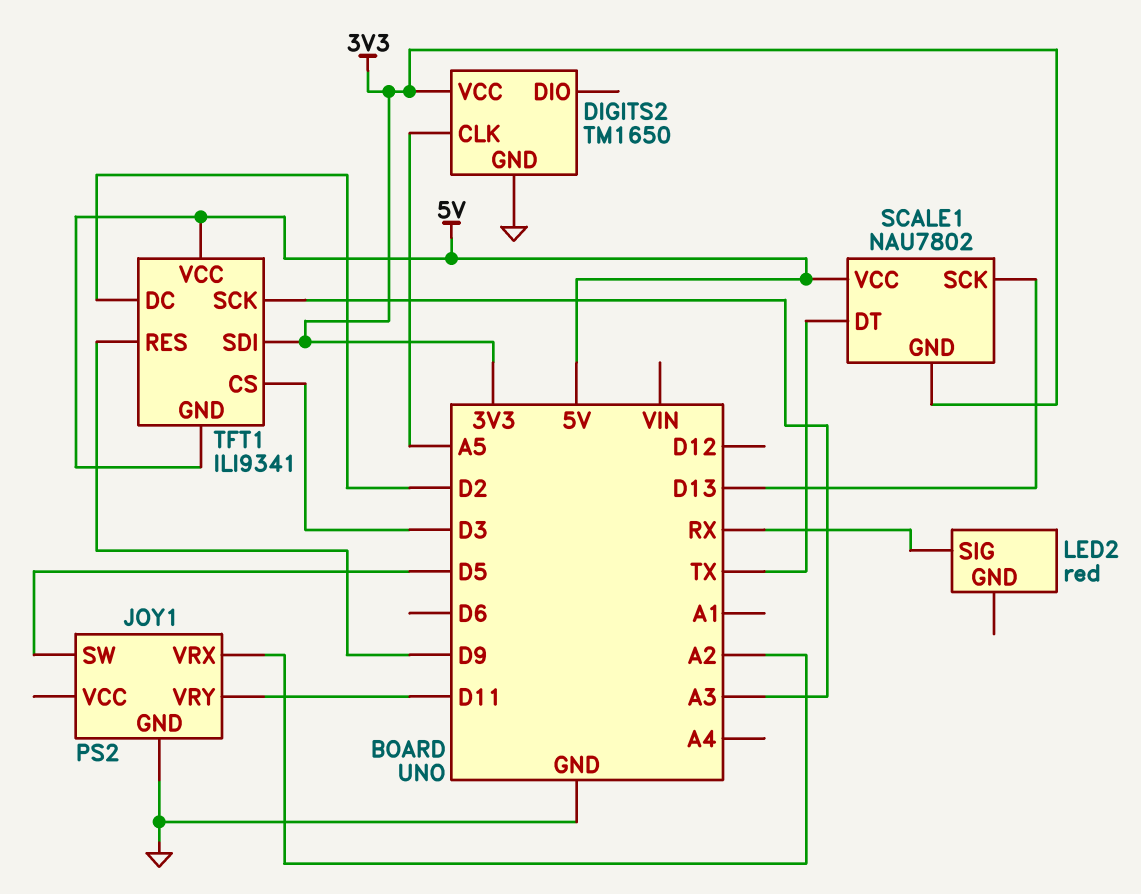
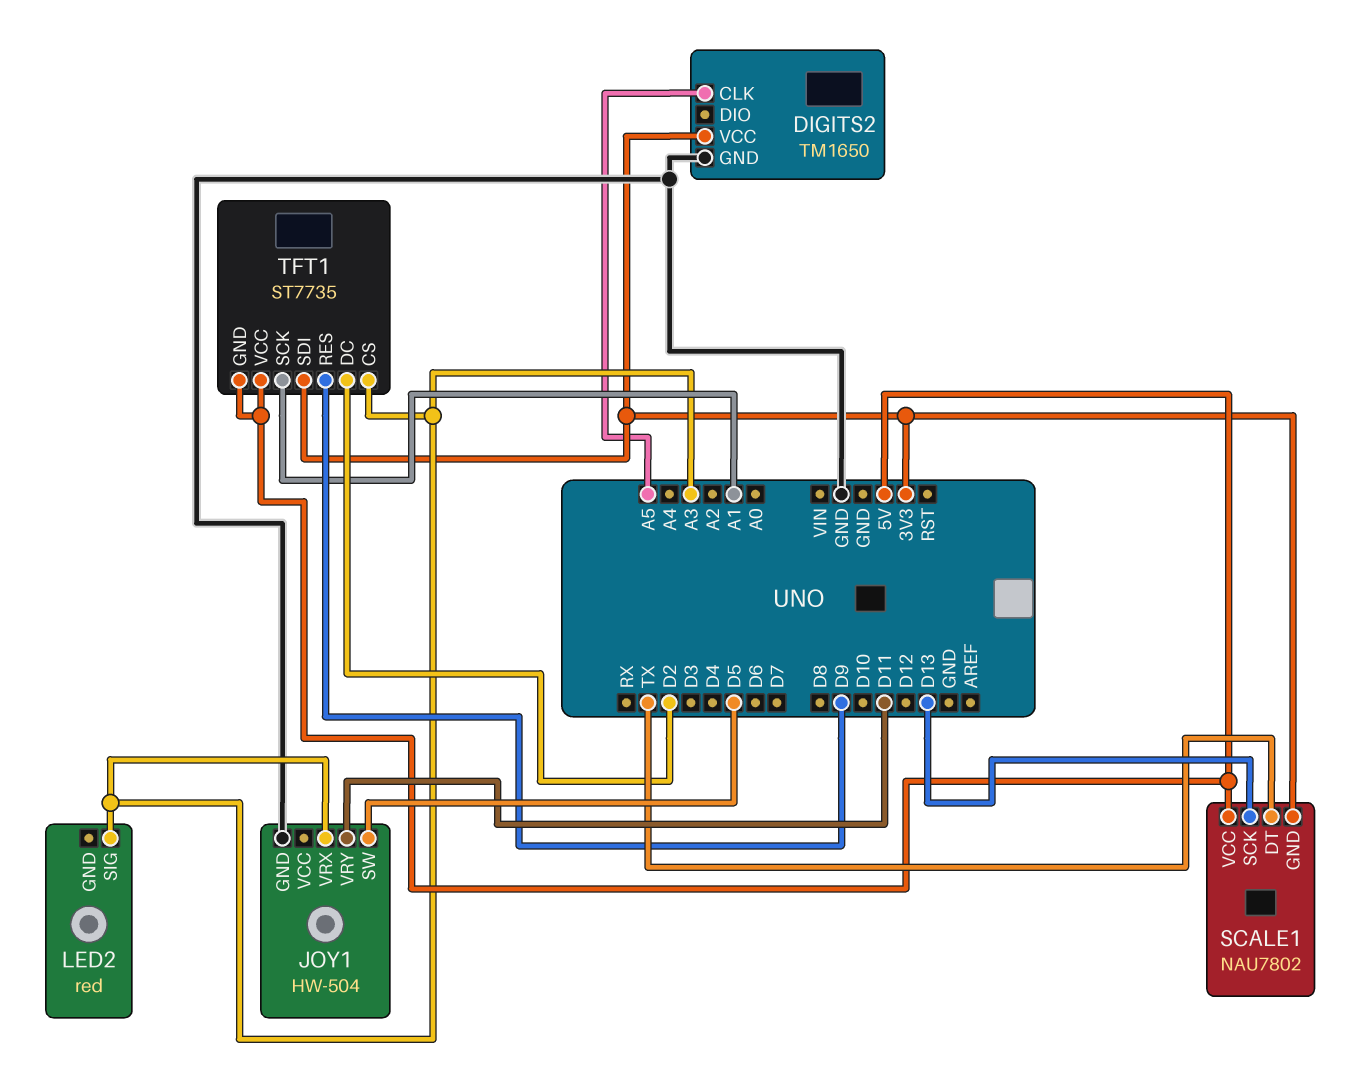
JOY1: PS2 -> HW-504
JOY1 pin VRX: A2 -> A3
LED2 pin SIG: RX -> A3
TFT1: ILI9341 -> ST7735
TFT1 pin CS: D3 -> A3
TFT1 pin SCK: A3 -> A1

